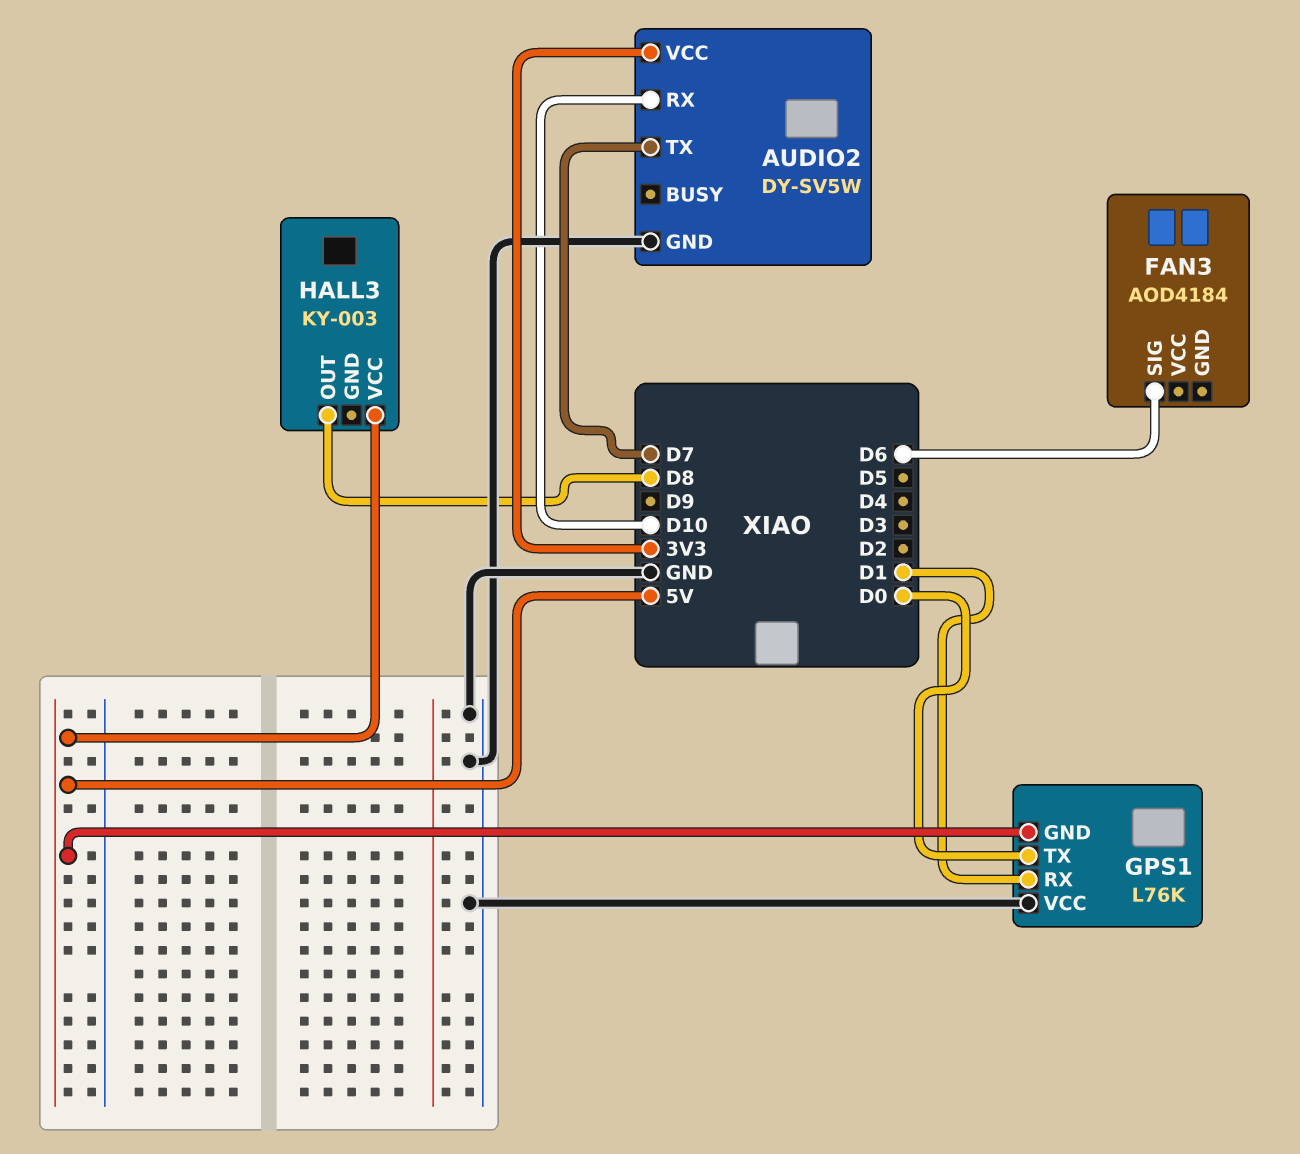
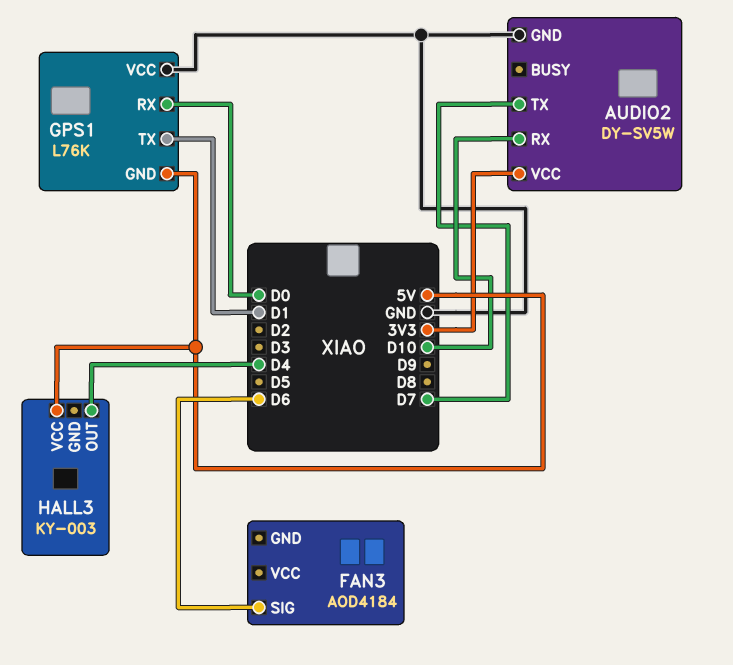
GPS1 pin RX: D1 -> D0
GPS1 pin TX: D0 -> D1
HALL3 pin OUT: D8 -> D4

